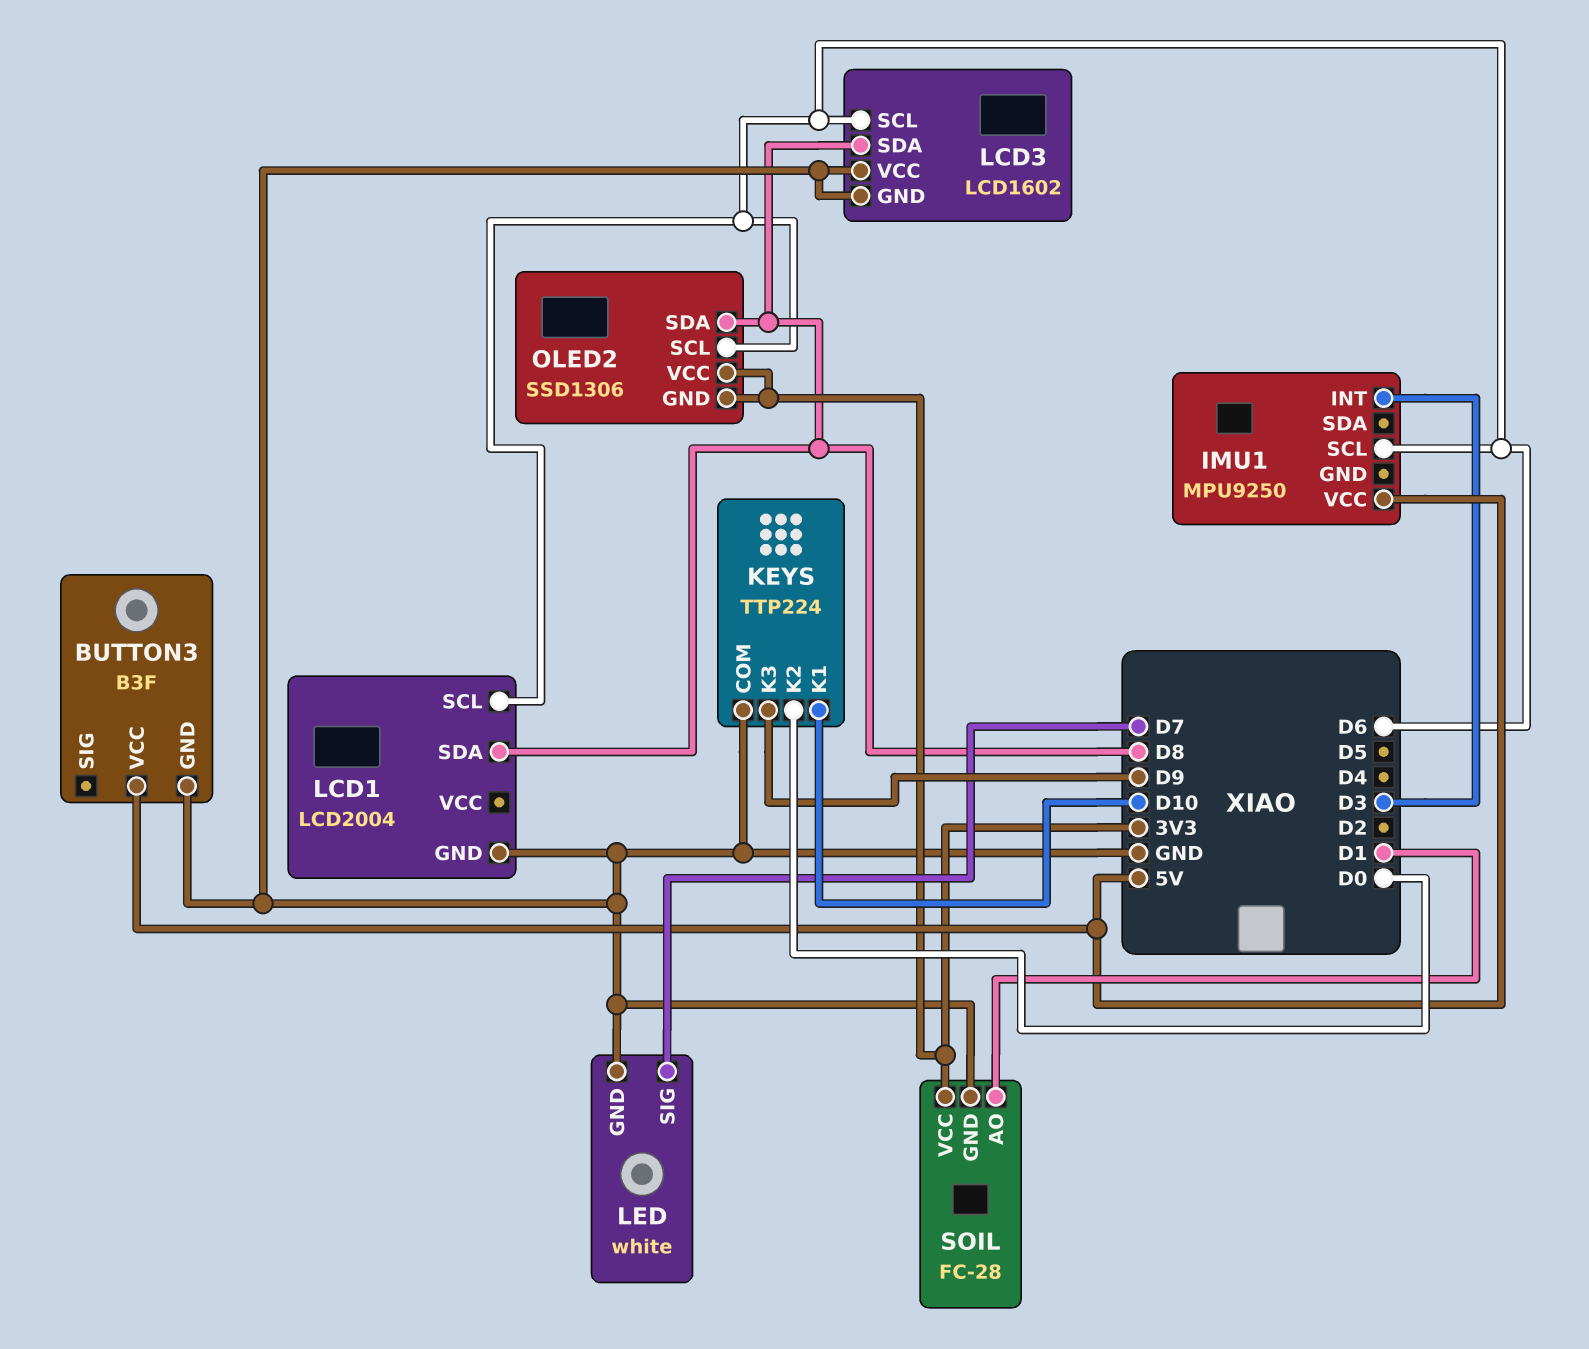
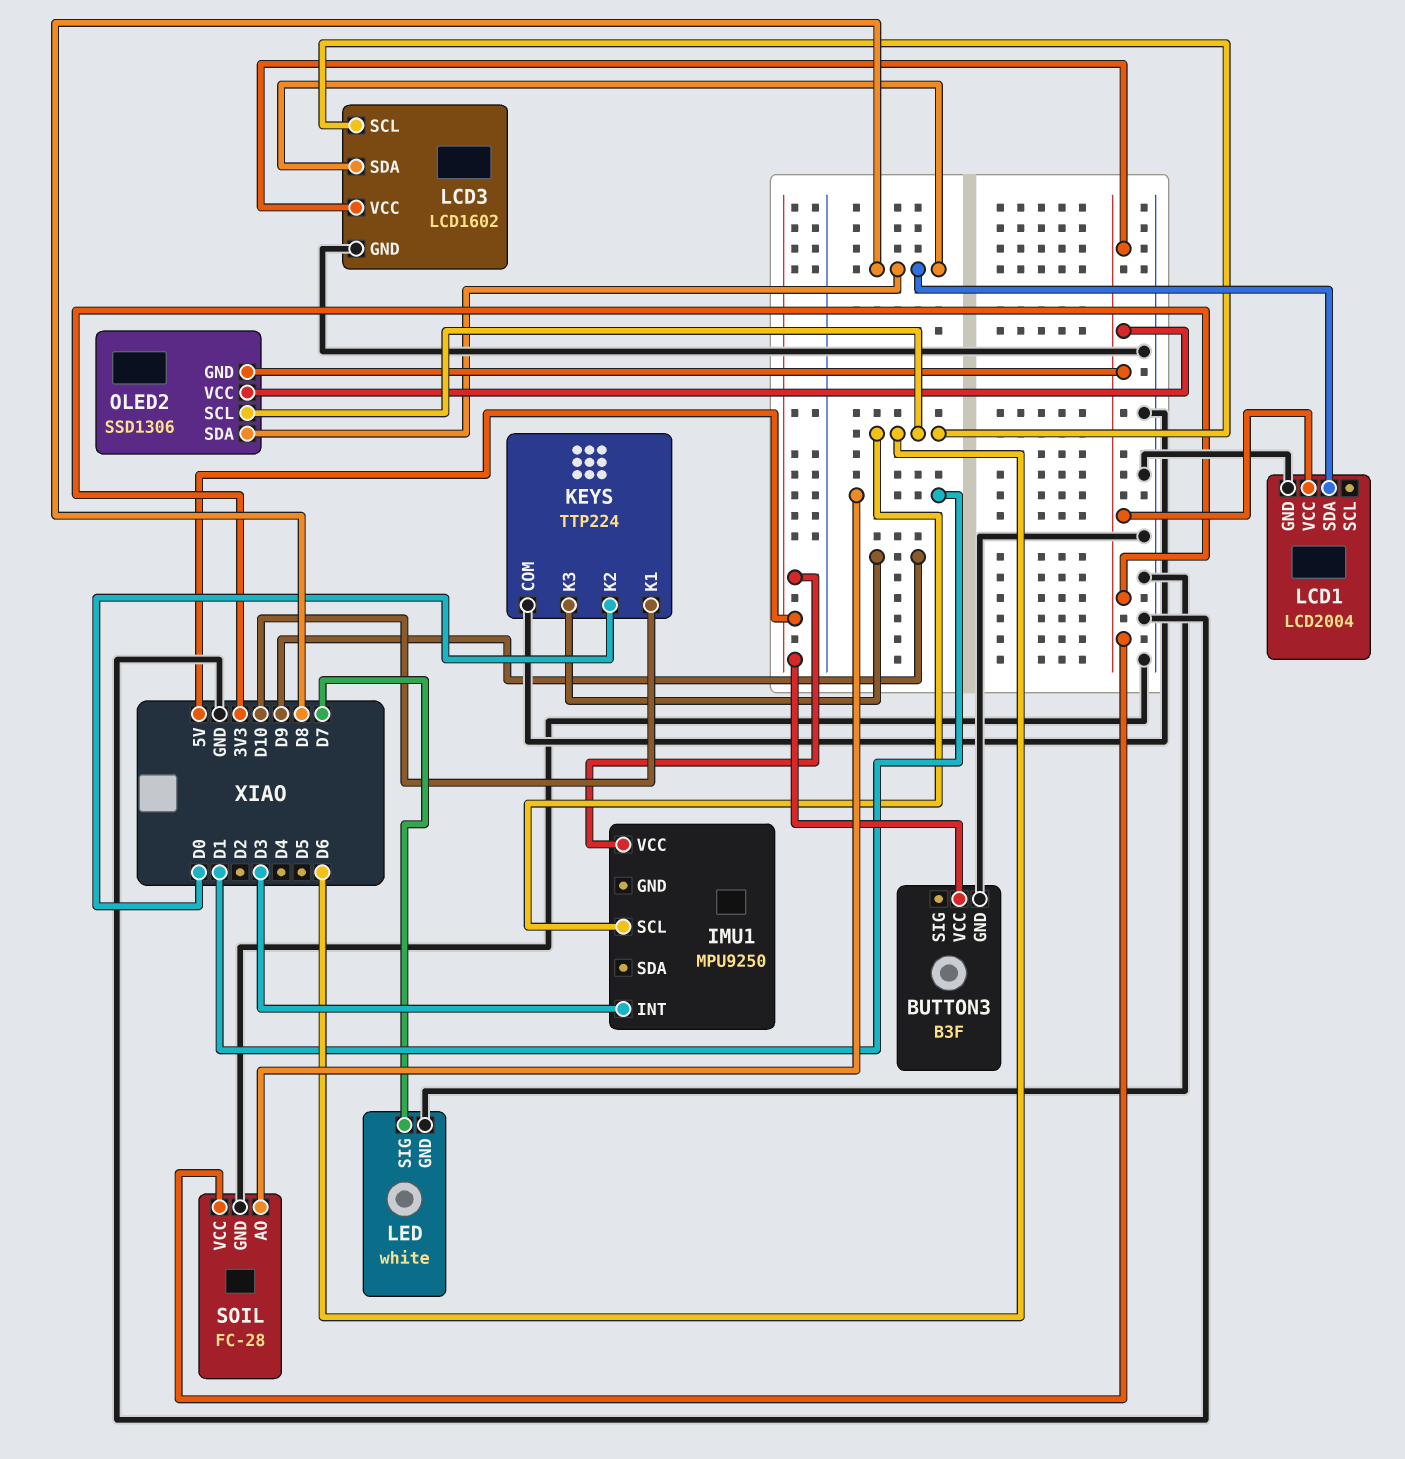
LCD1 pin SCL: D6 -> none
LCD1 pin VCC: none -> 3V3
LCD3 pin VCC: GND -> 3V3

